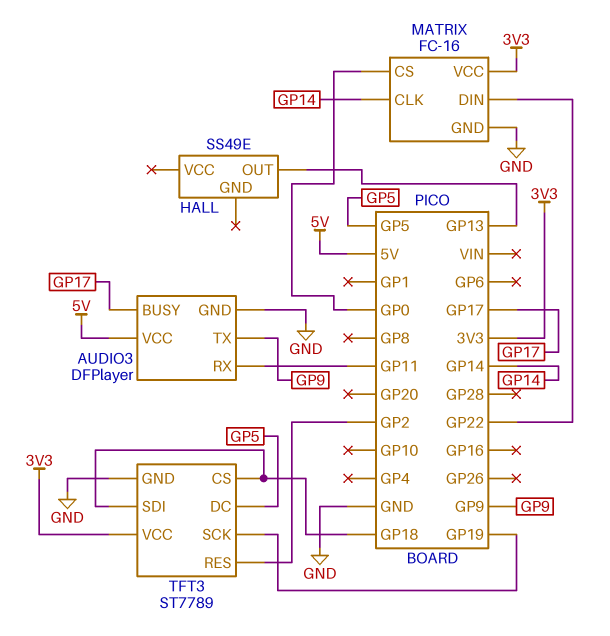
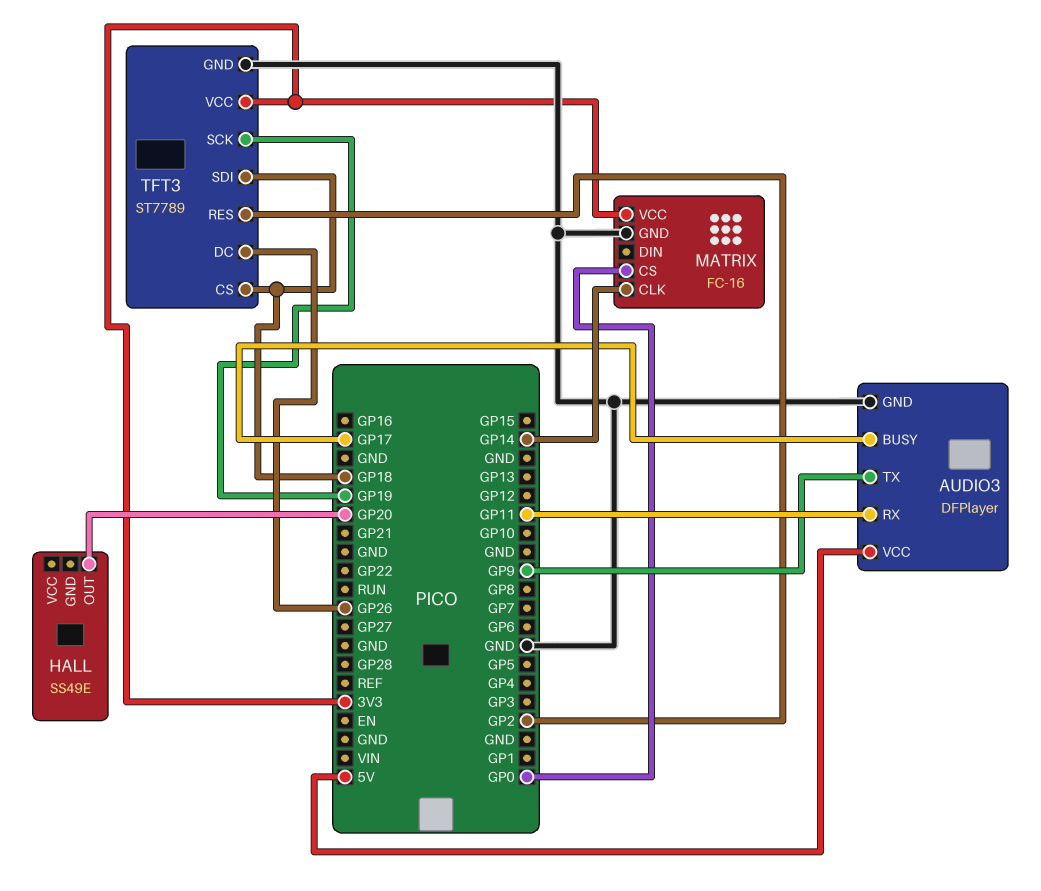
HALL pin OUT: GP13 -> GP20
MATRIX pin DIN: GP22 -> none
TFT3 pin DC: GP5 -> GP26

